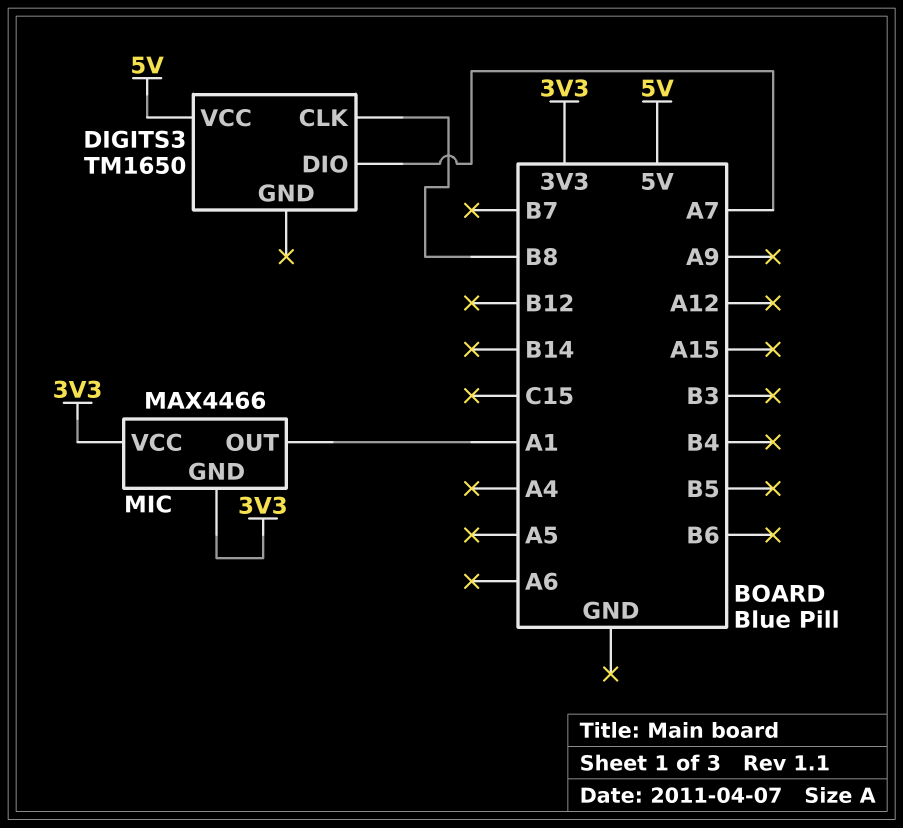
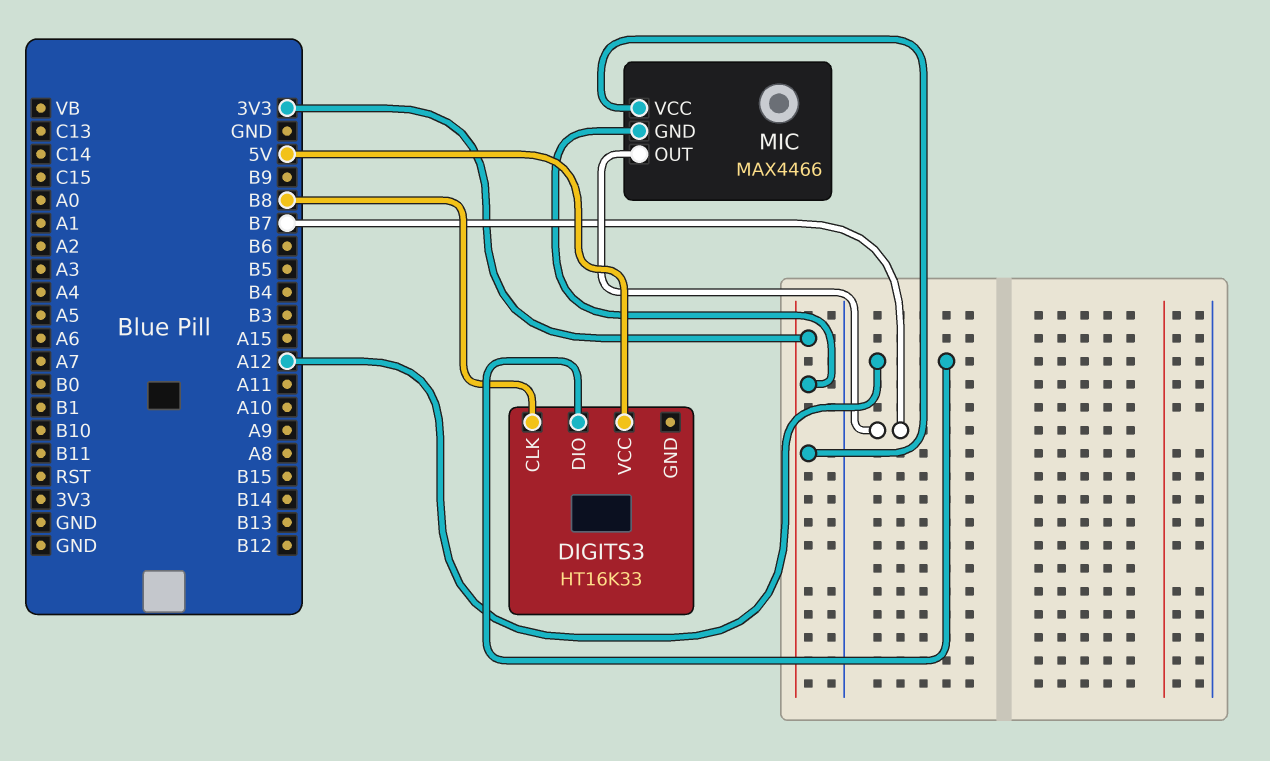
DIGITS3: TM1650 -> HT16K33
DIGITS3 pin DIO: A7 -> A12
MIC pin OUT: A1 -> B7

